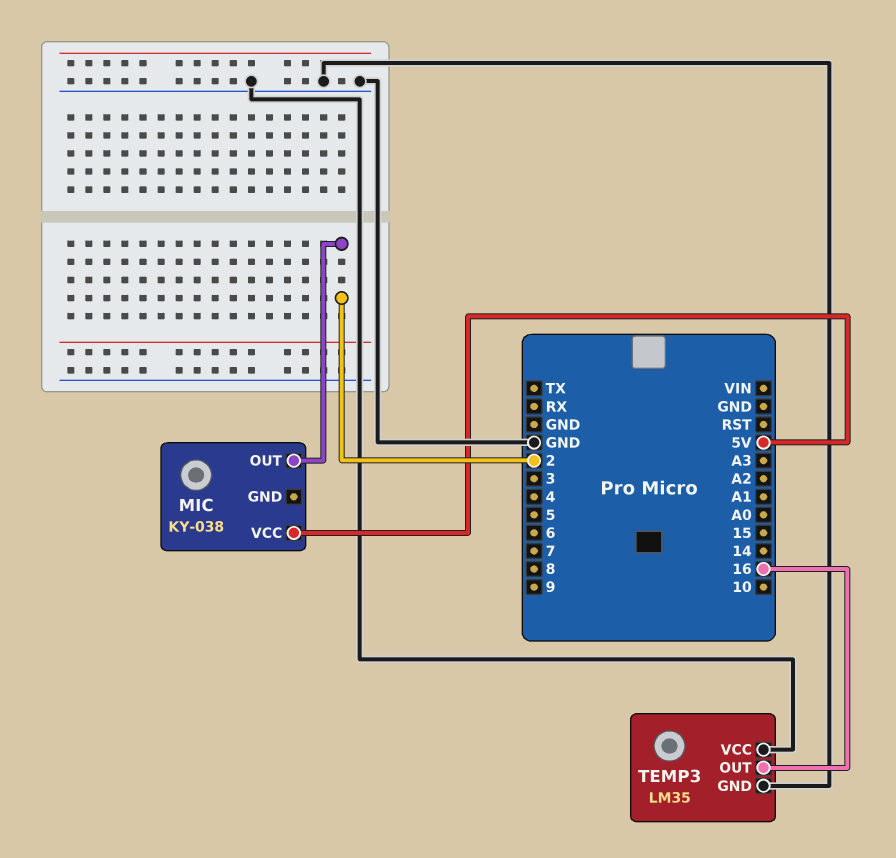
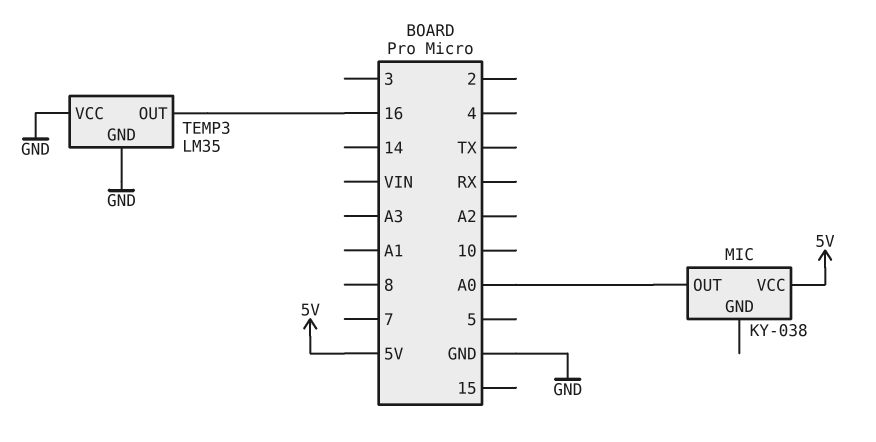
MIC pin OUT: 2 -> A0

